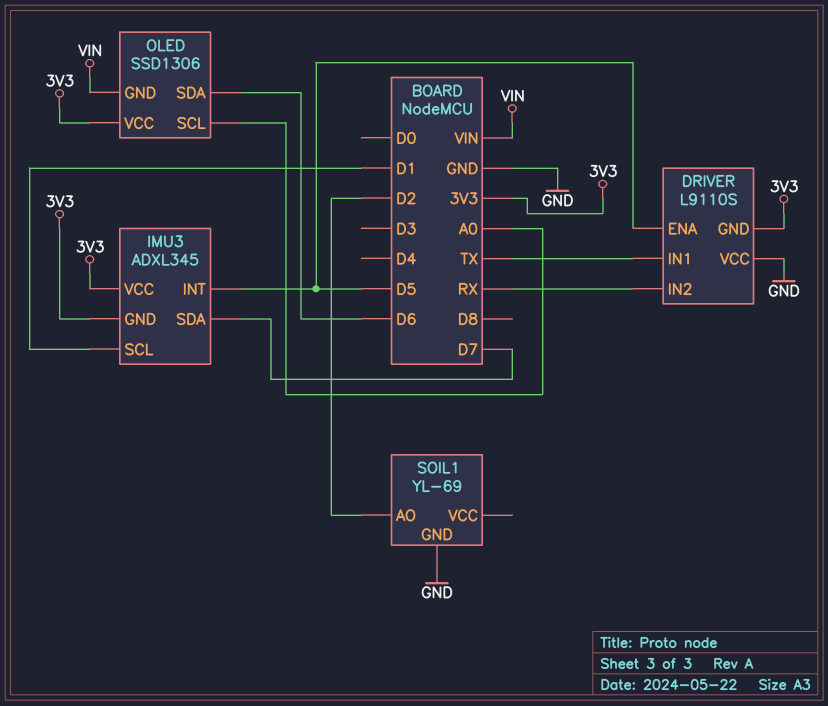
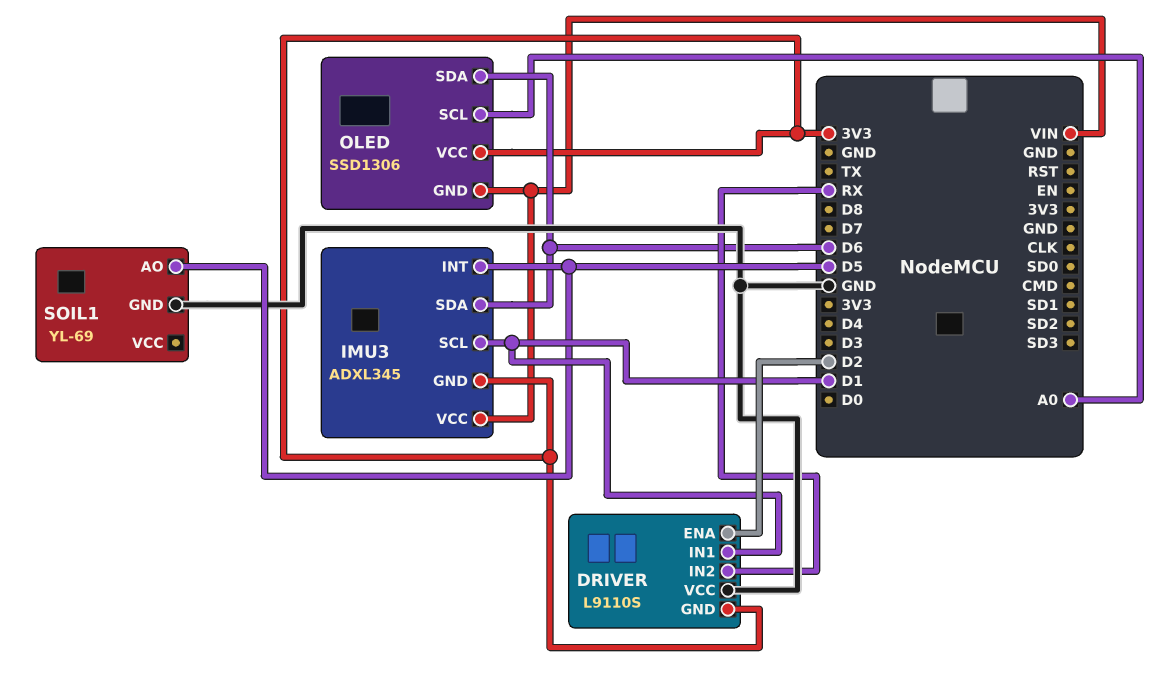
DRIVER pin ENA: D5 -> D2
DRIVER pin IN1: TX -> D1
IMU3 pin SDA: D7 -> D6
IMU3 pin VCC: 3V3 -> VIN
SOIL1 pin AO: D2 -> D5

